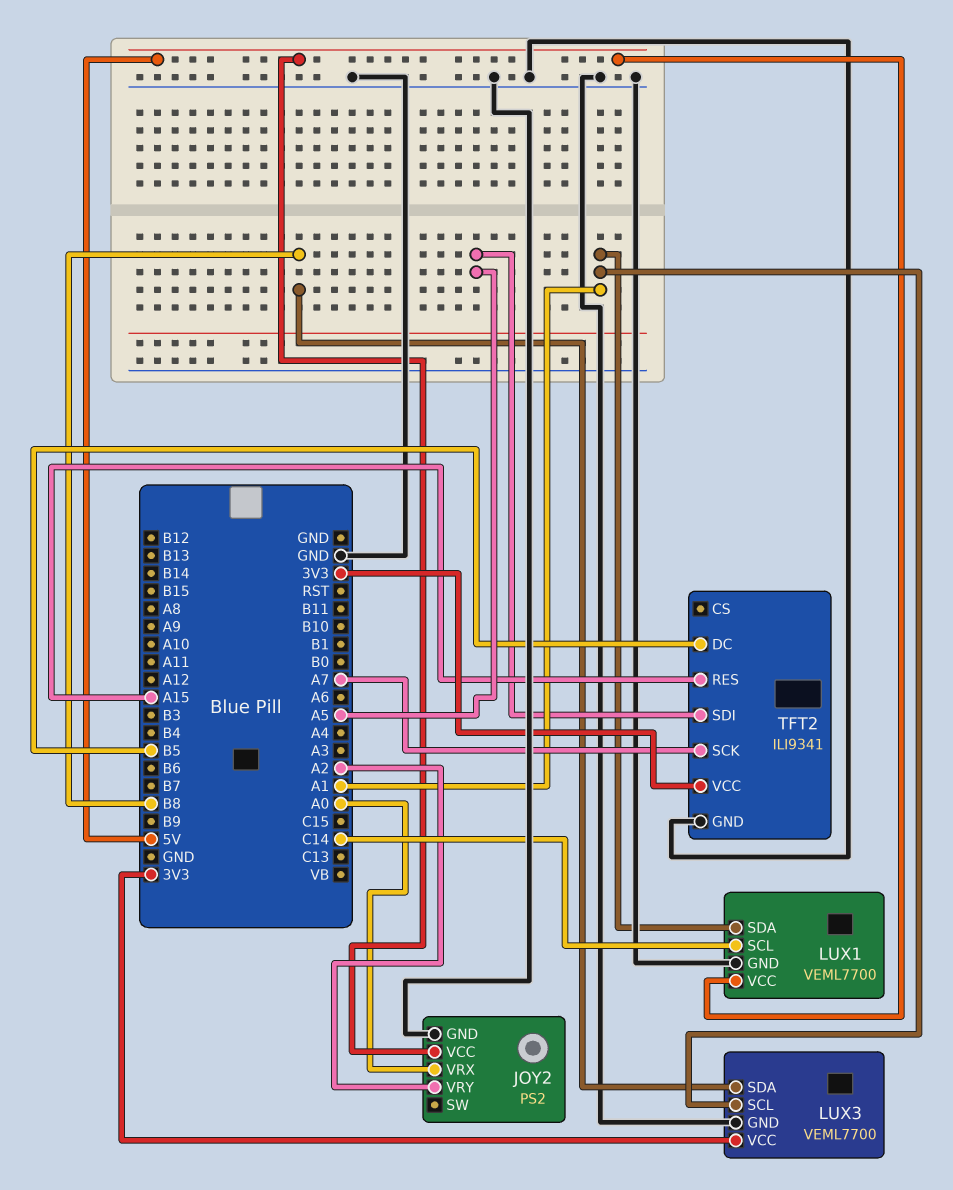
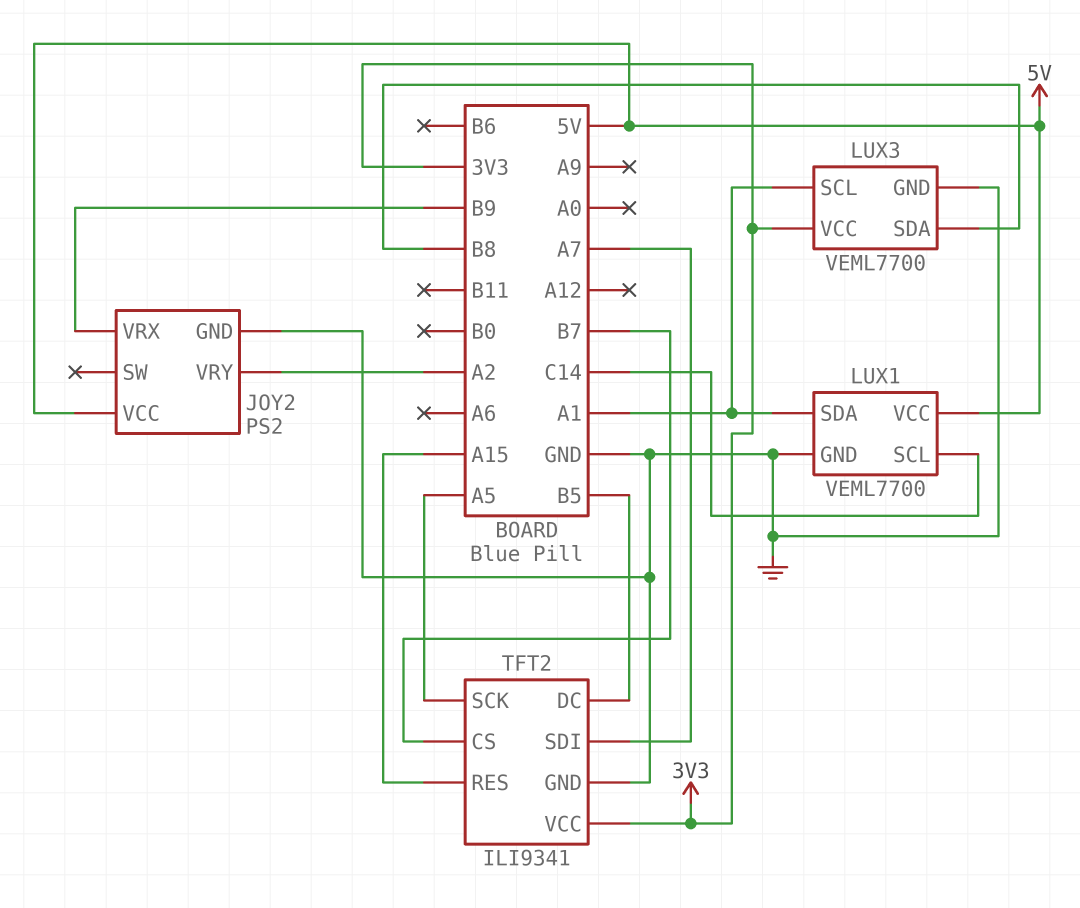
JOY2 pin VRX: A0 -> B9
TFT2 pin CS: none -> B7
TFT2 pin SCK: A7 -> A5
TFT2 pin SDI: A5 -> A7

